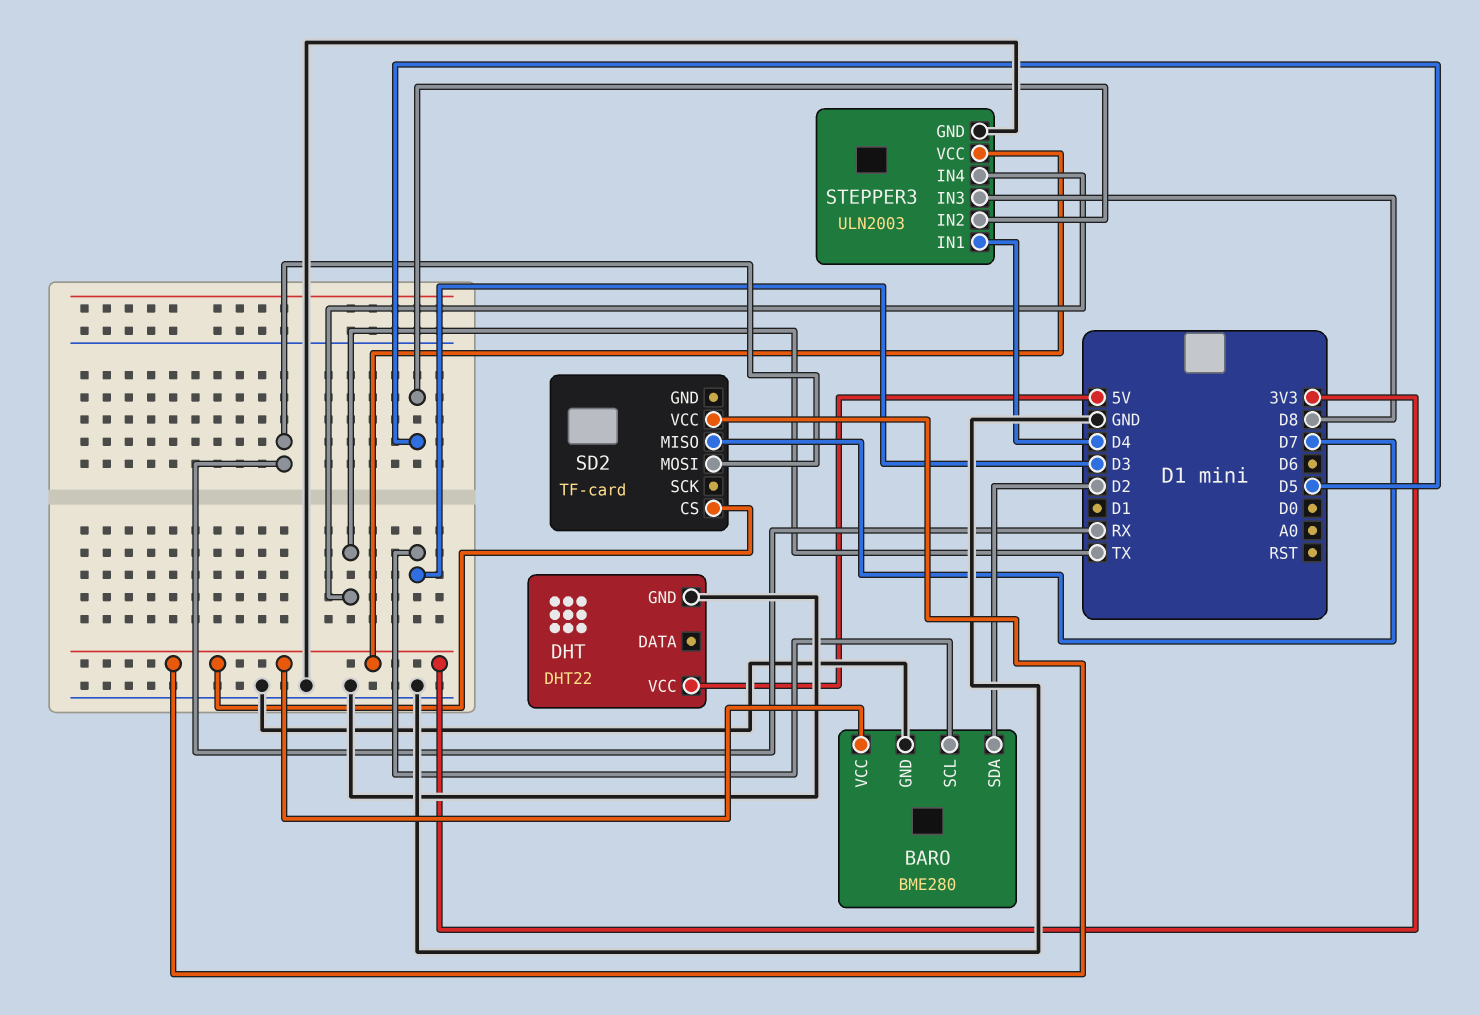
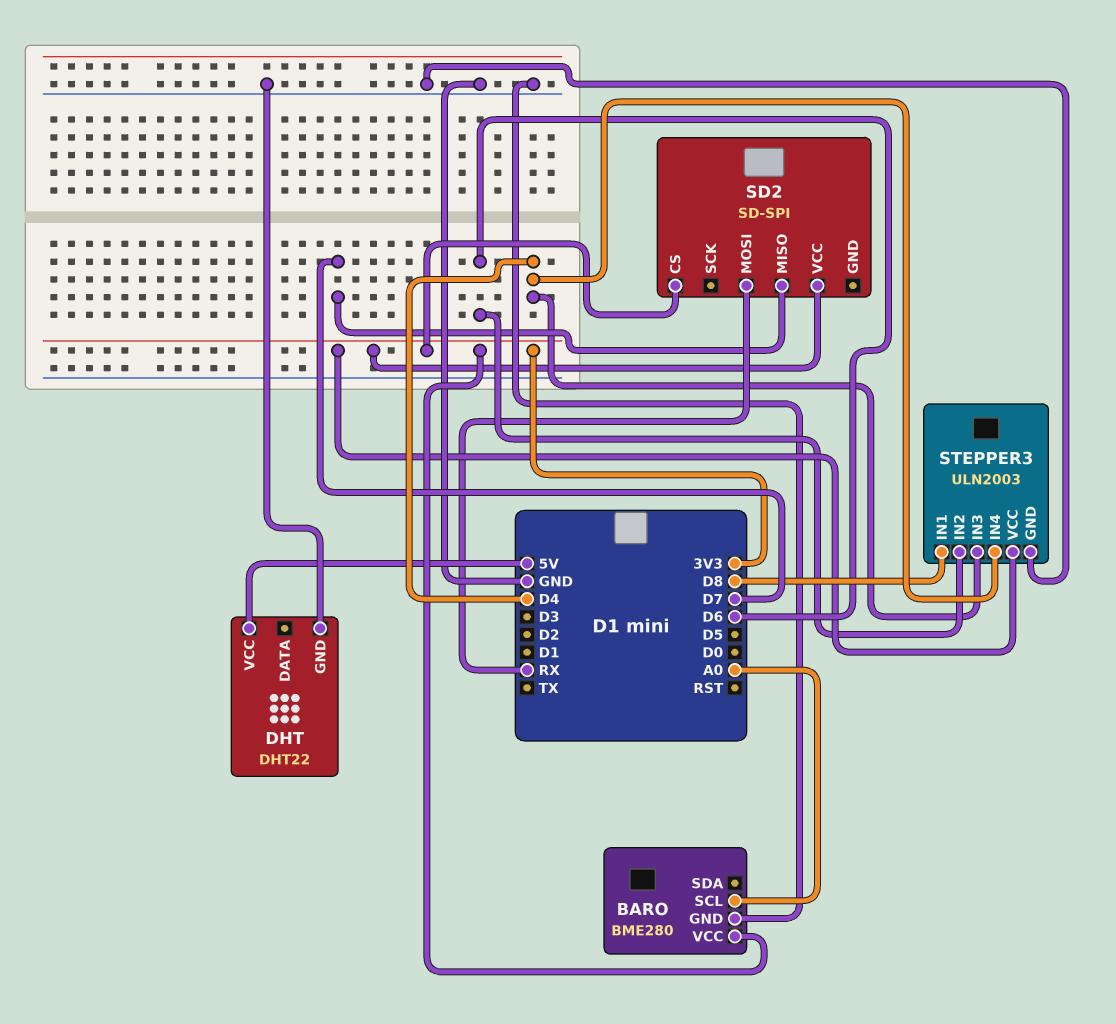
BARO pin SCL: D3 -> A0
BARO pin SDA: D2 -> none
SD2: TF-card -> SD-SPI
STEPPER3 pin IN1: D4 -> D8
STEPPER3 pin IN2: D5 -> D6
STEPPER3 pin IN3: D8 -> D4
STEPPER3 pin IN4: TX -> D4

